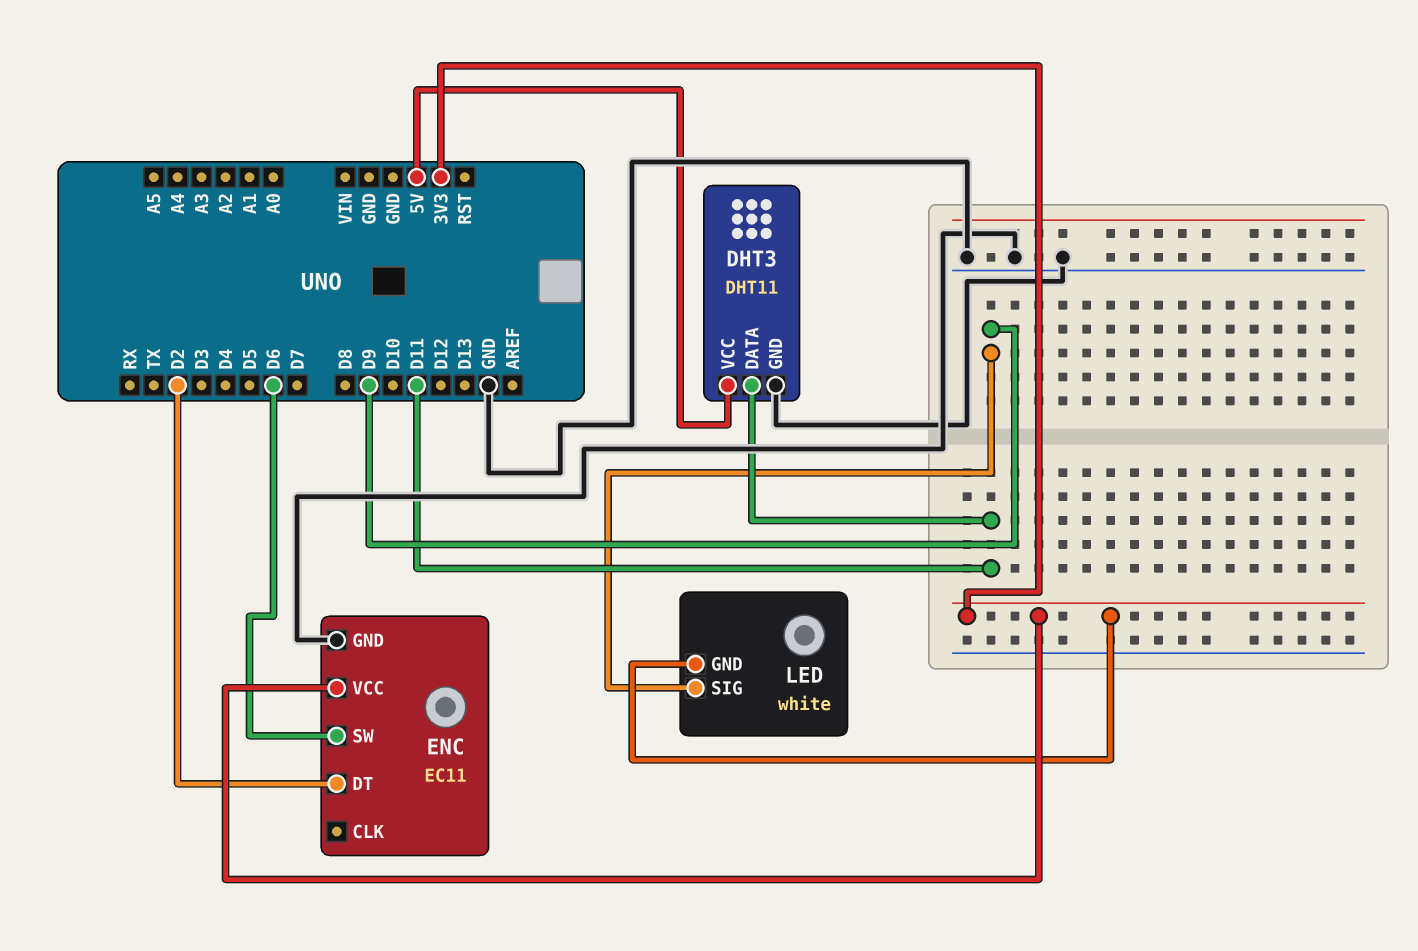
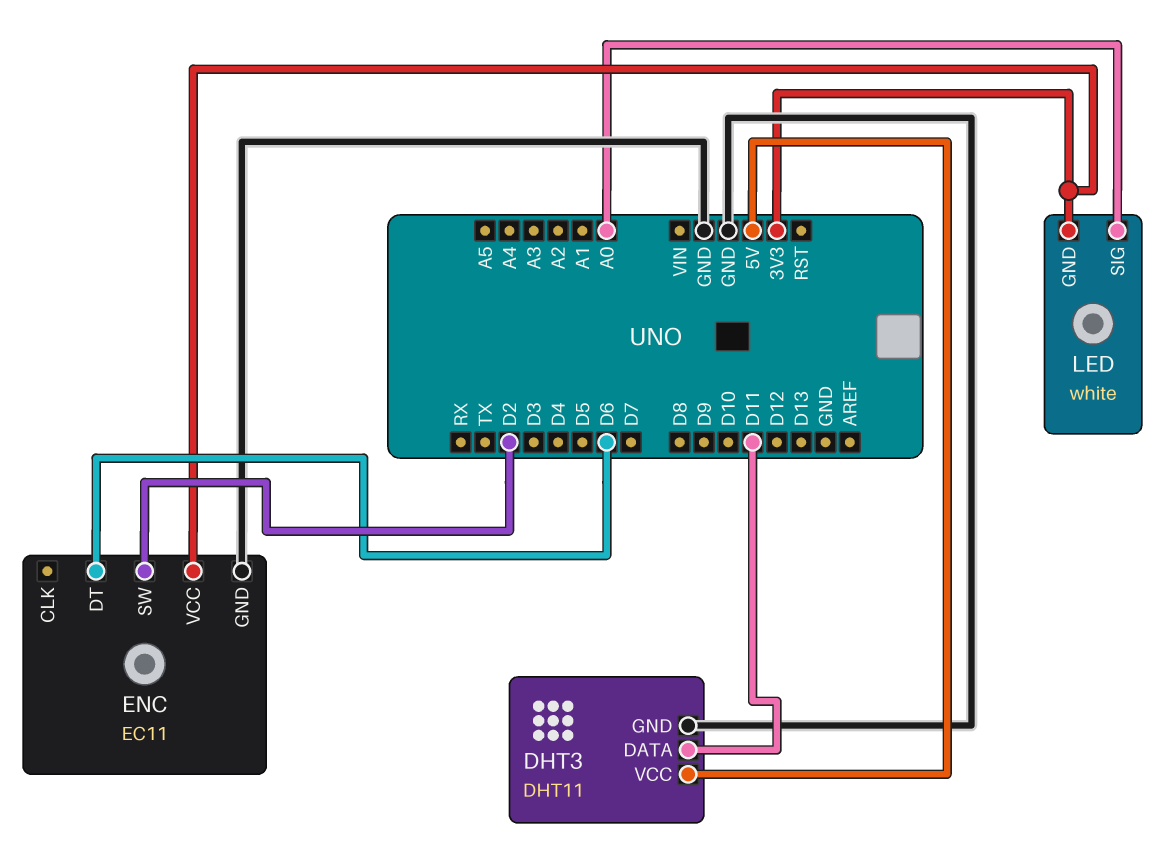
ENC pin DT: D2 -> D6
ENC pin SW: D6 -> D2
LED pin SIG: D9 -> A0

